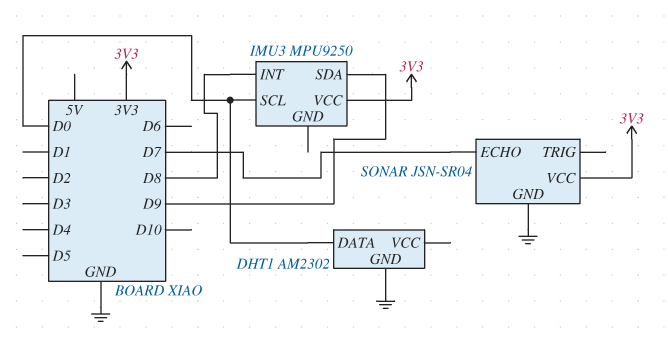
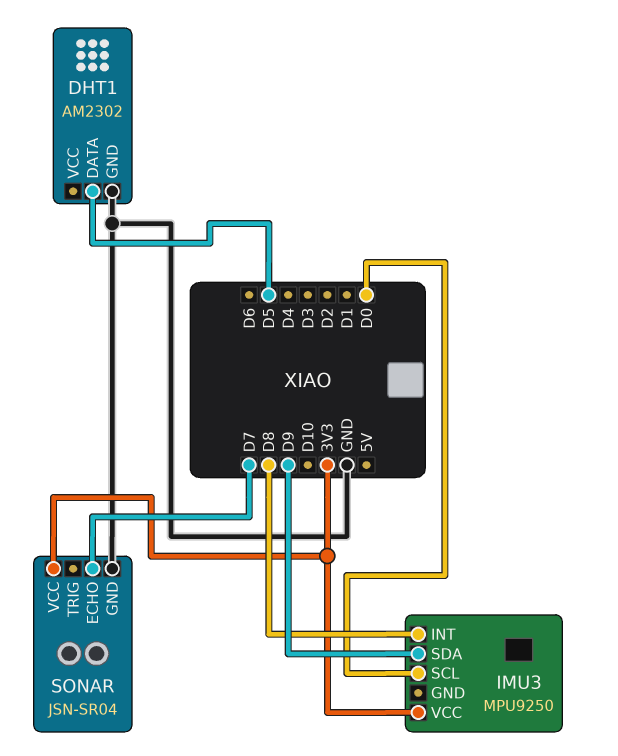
DHT1 pin DATA: D0 -> D5

